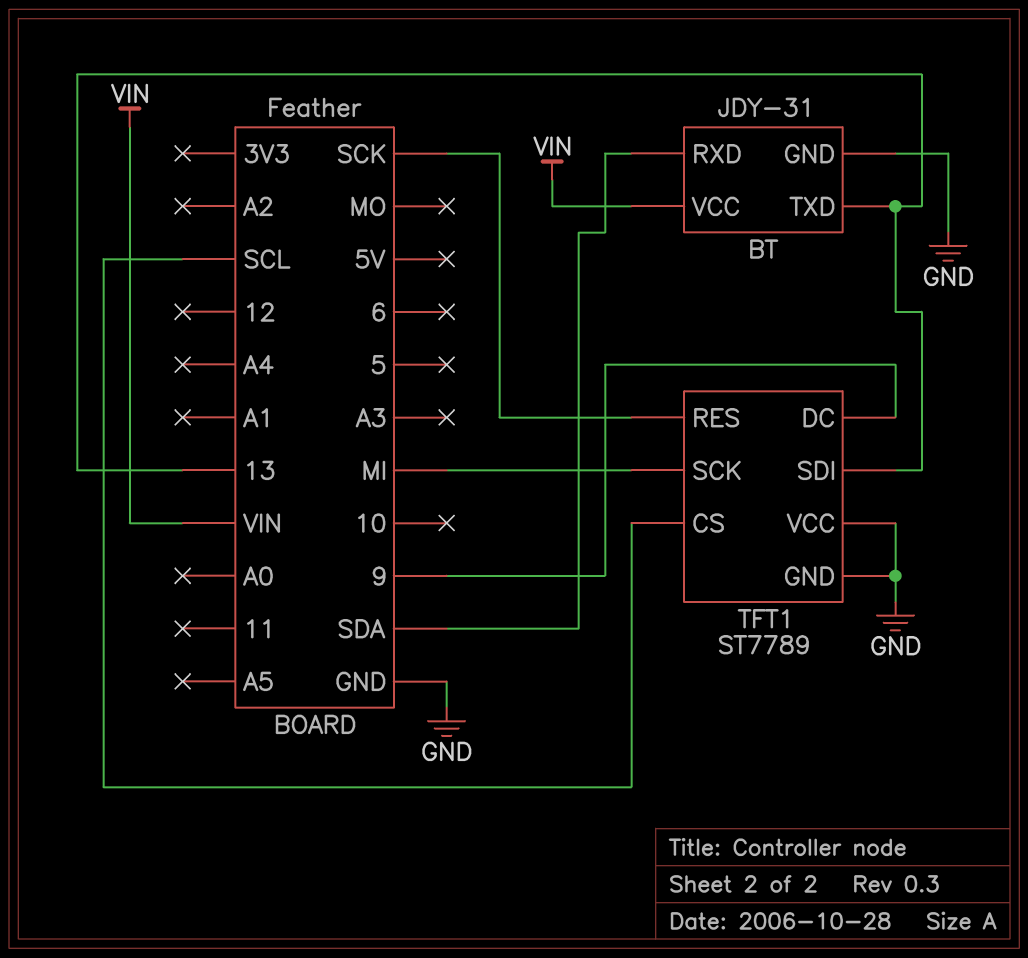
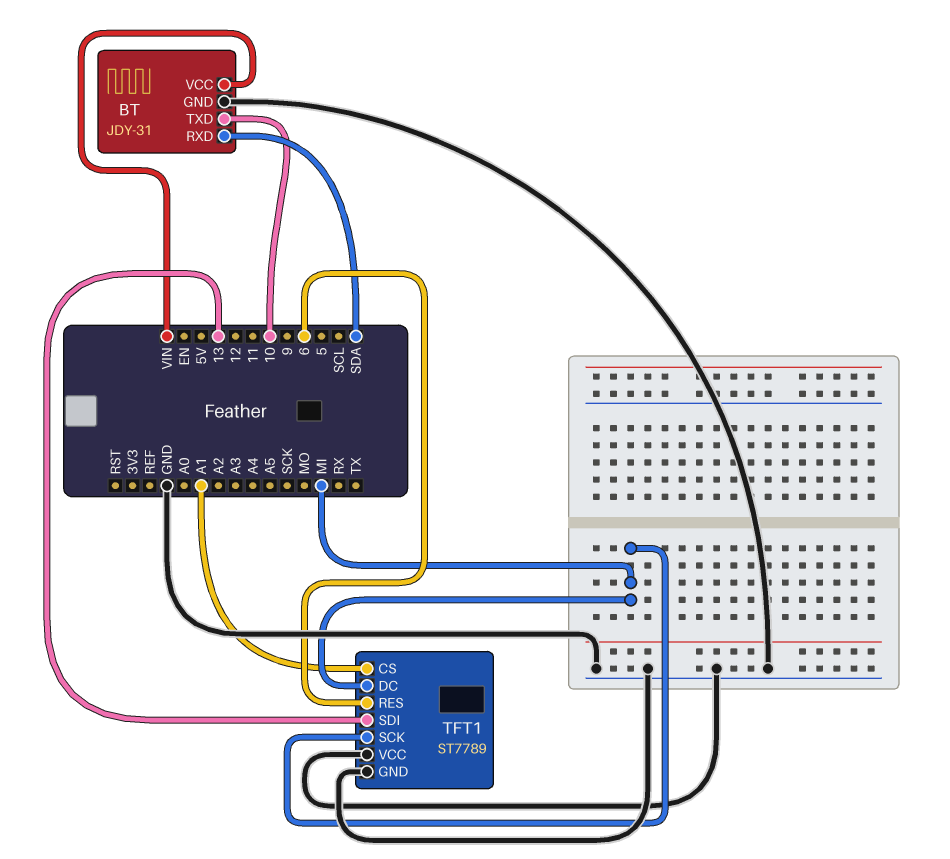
BT pin TXD: 13 -> 10
TFT1 pin CS: SCL -> A1
TFT1 pin DC: 9 -> MI
TFT1 pin RES: SCK -> 6

